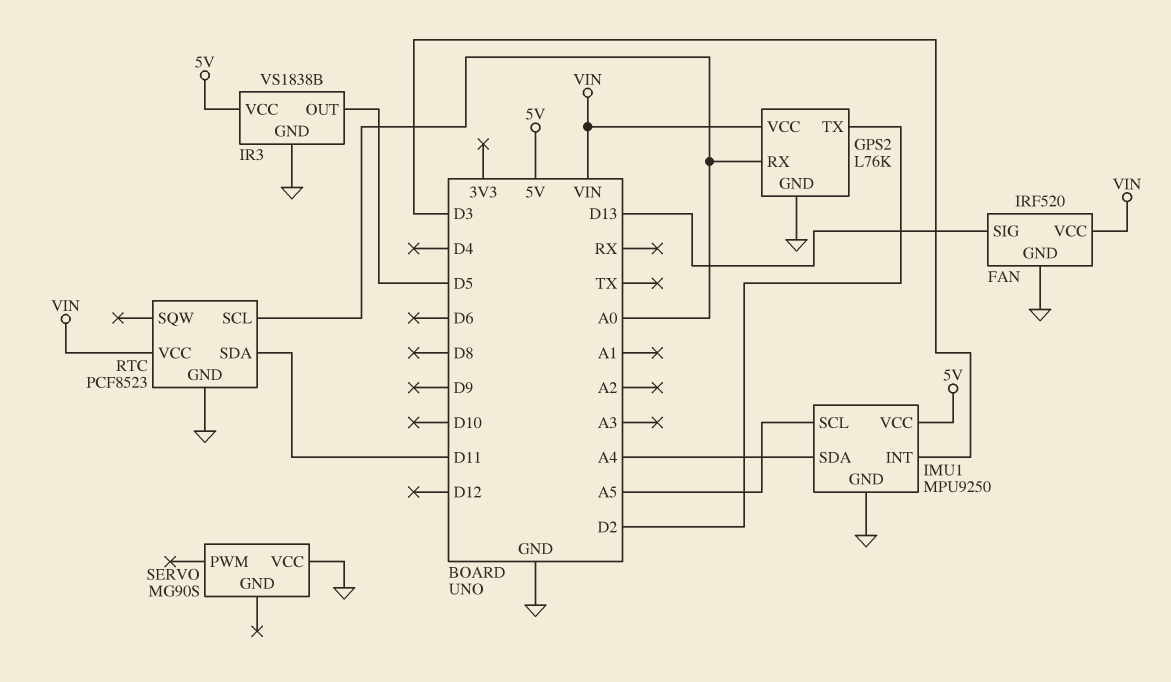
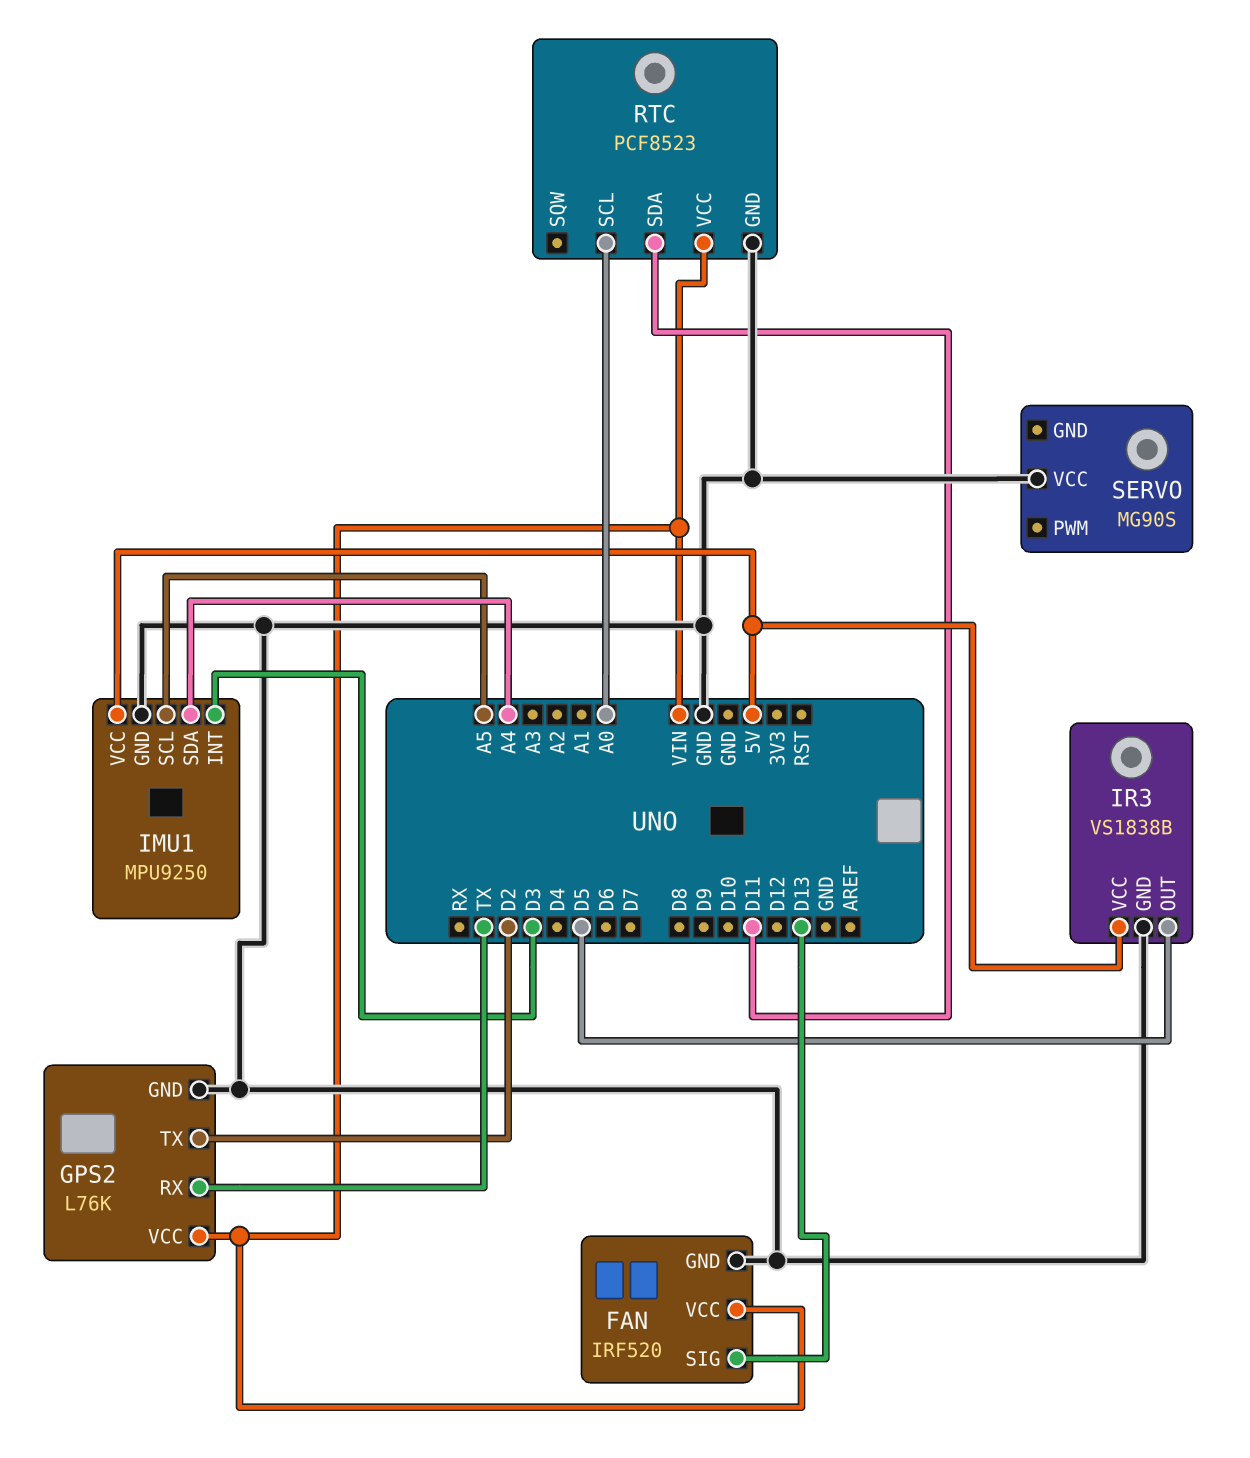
GPS2 pin RX: A0 -> TX

